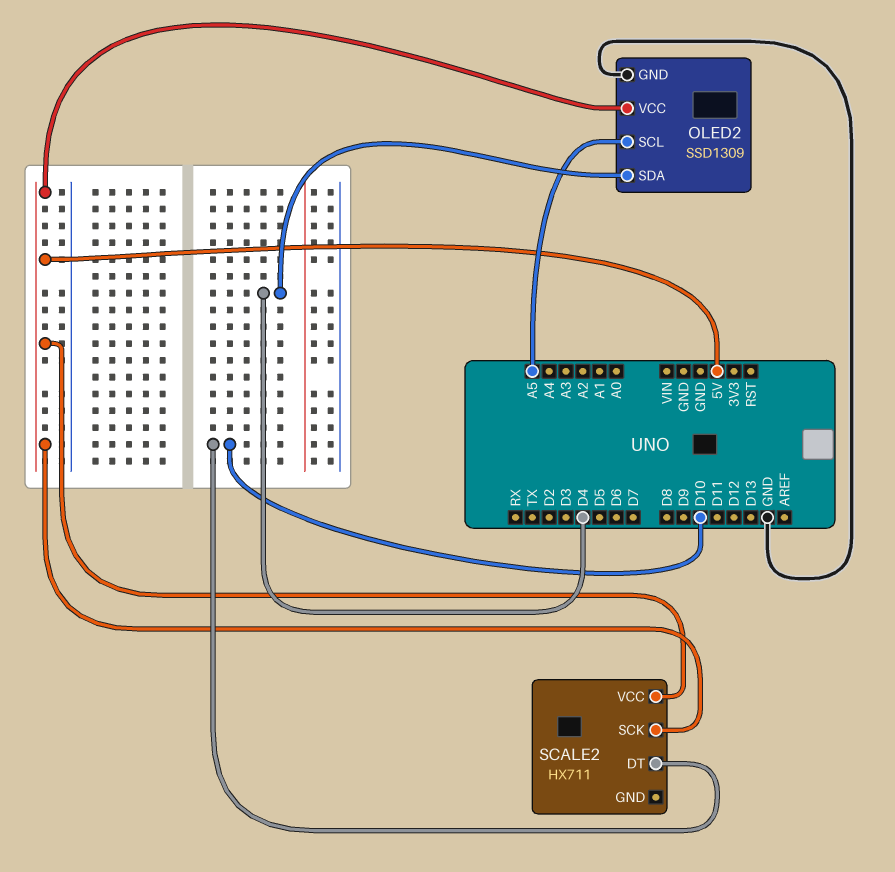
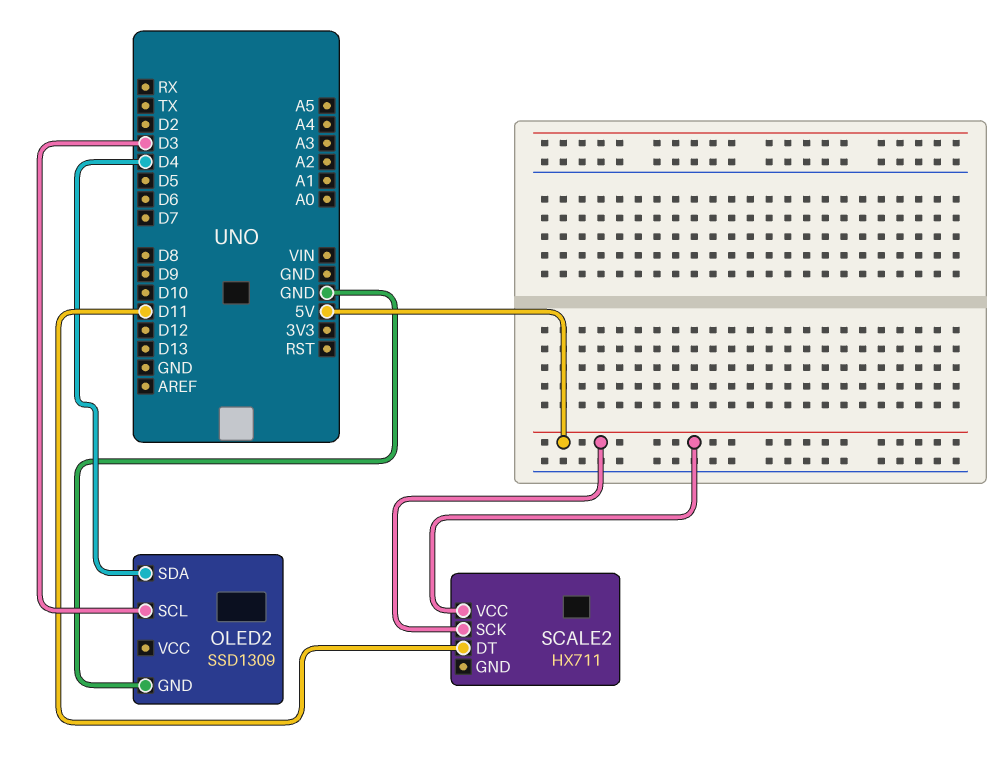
OLED2 pin SCL: A5 -> D3
OLED2 pin VCC: 5V -> none
SCALE2 pin DT: D10 -> D11

